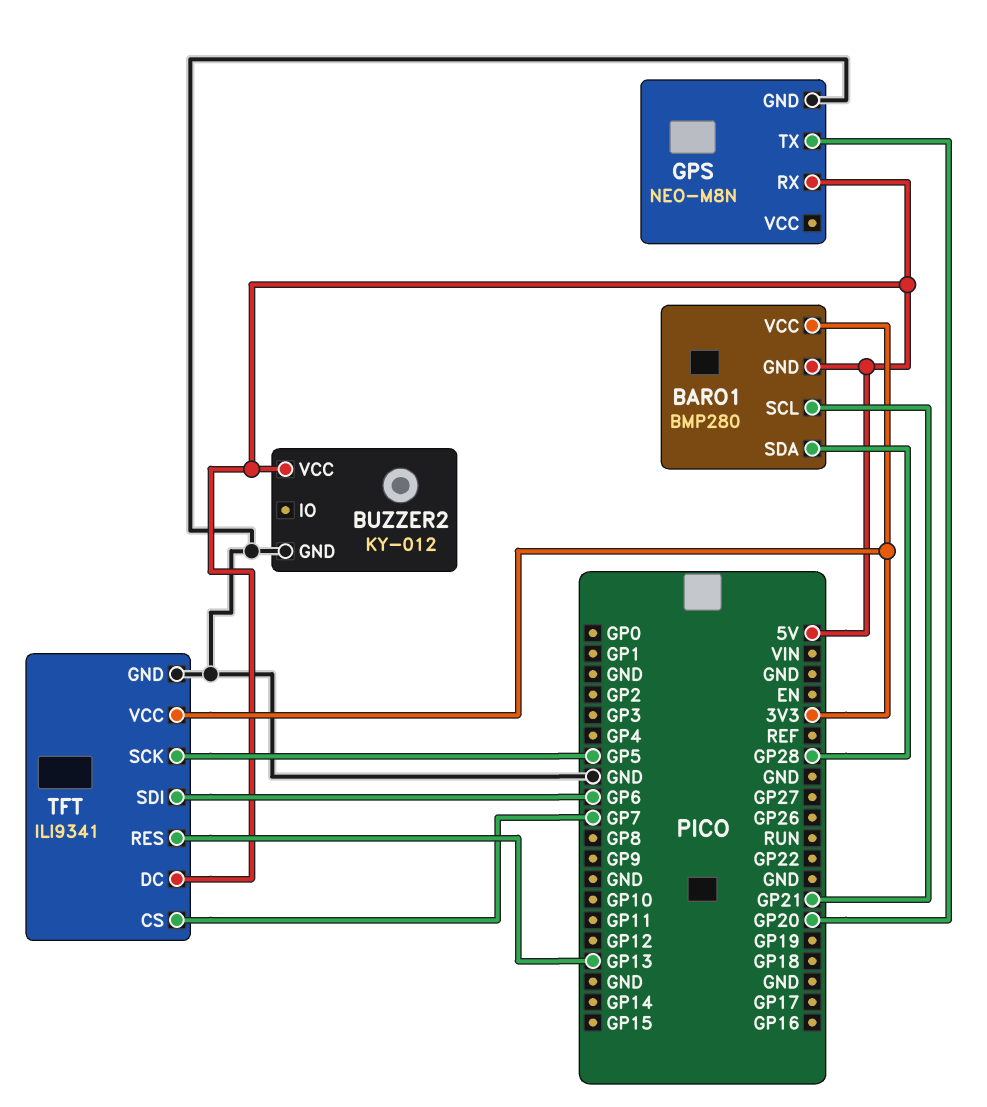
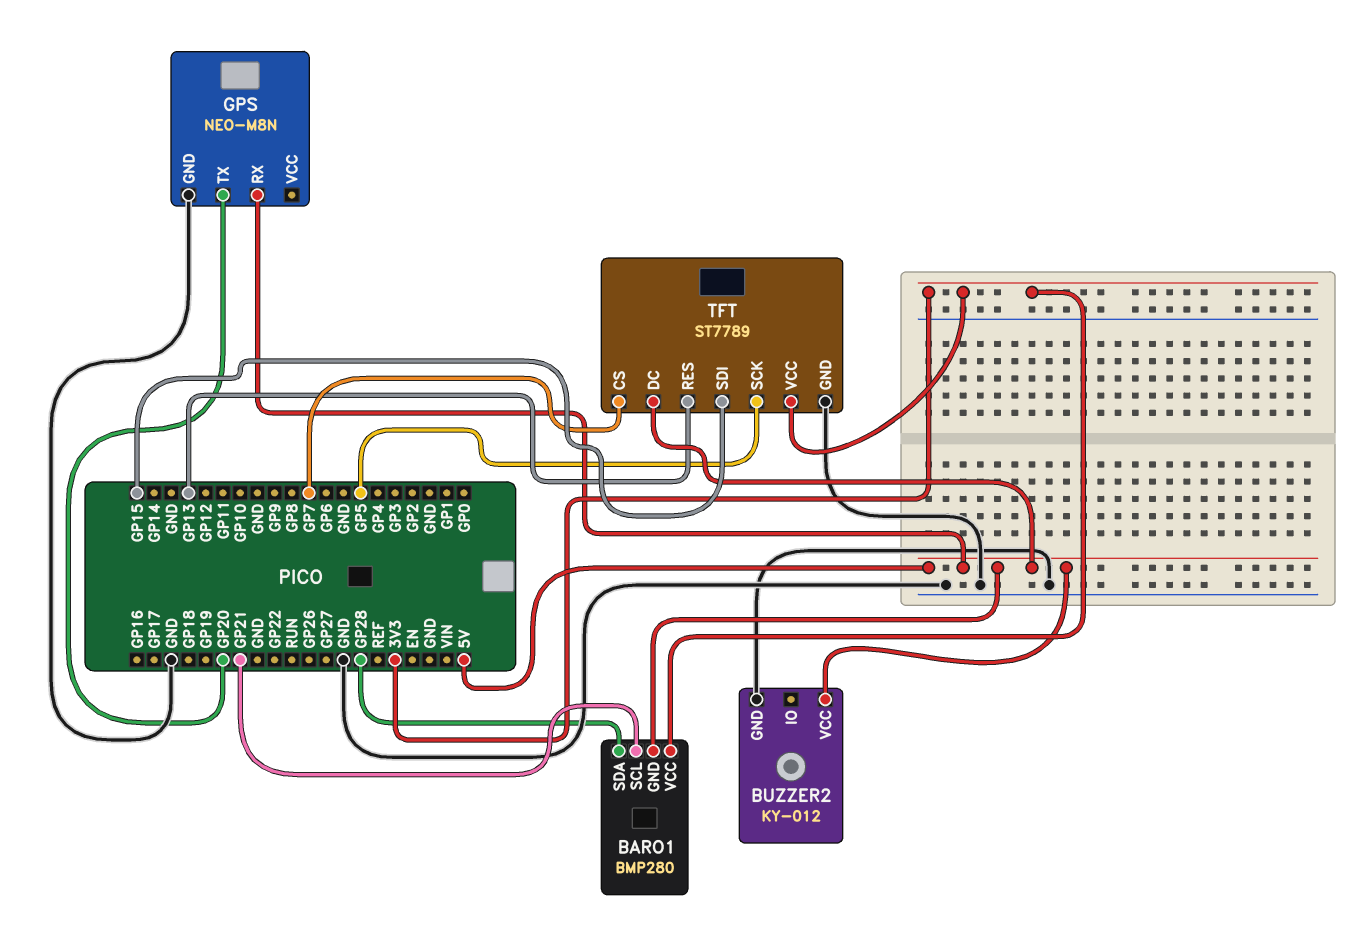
TFT: ILI9341 -> ST7789
TFT pin SDI: GP6 -> GP15

